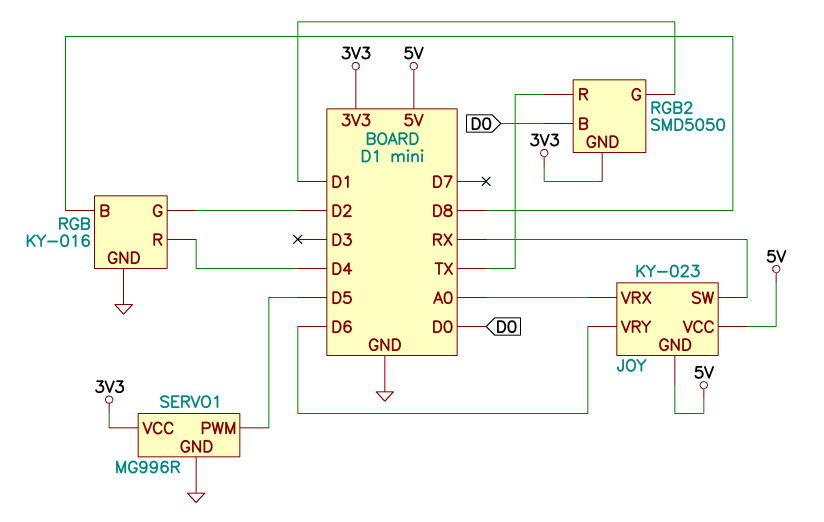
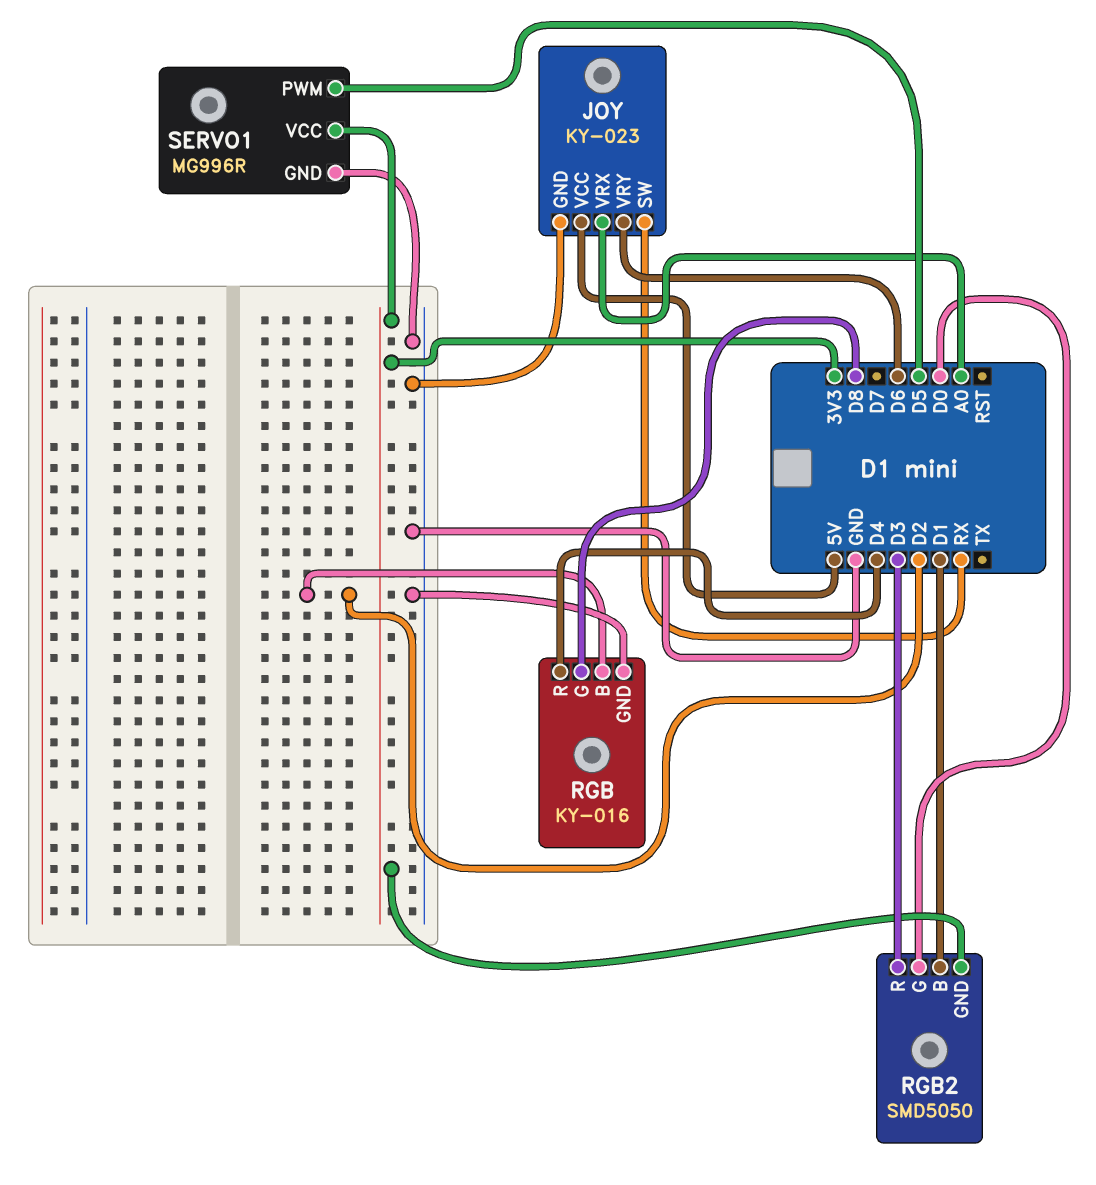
JOY pin GND: 5V -> GND
RGB pin B: D8 -> D2
RGB pin G: D2 -> D8
RGB2 pin B: D0 -> D1
RGB2 pin G: D1 -> D0
RGB2 pin R: TX -> D3

